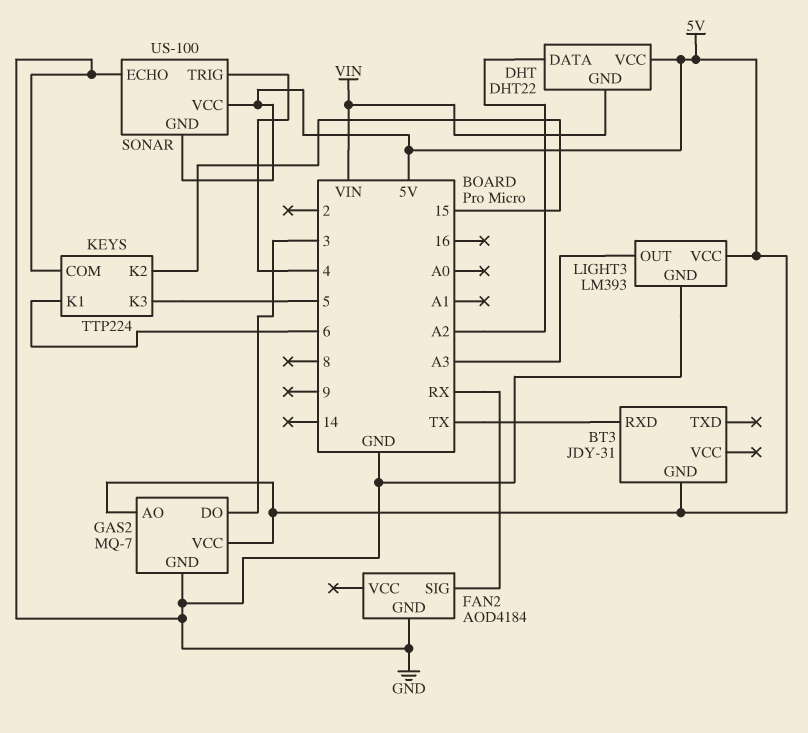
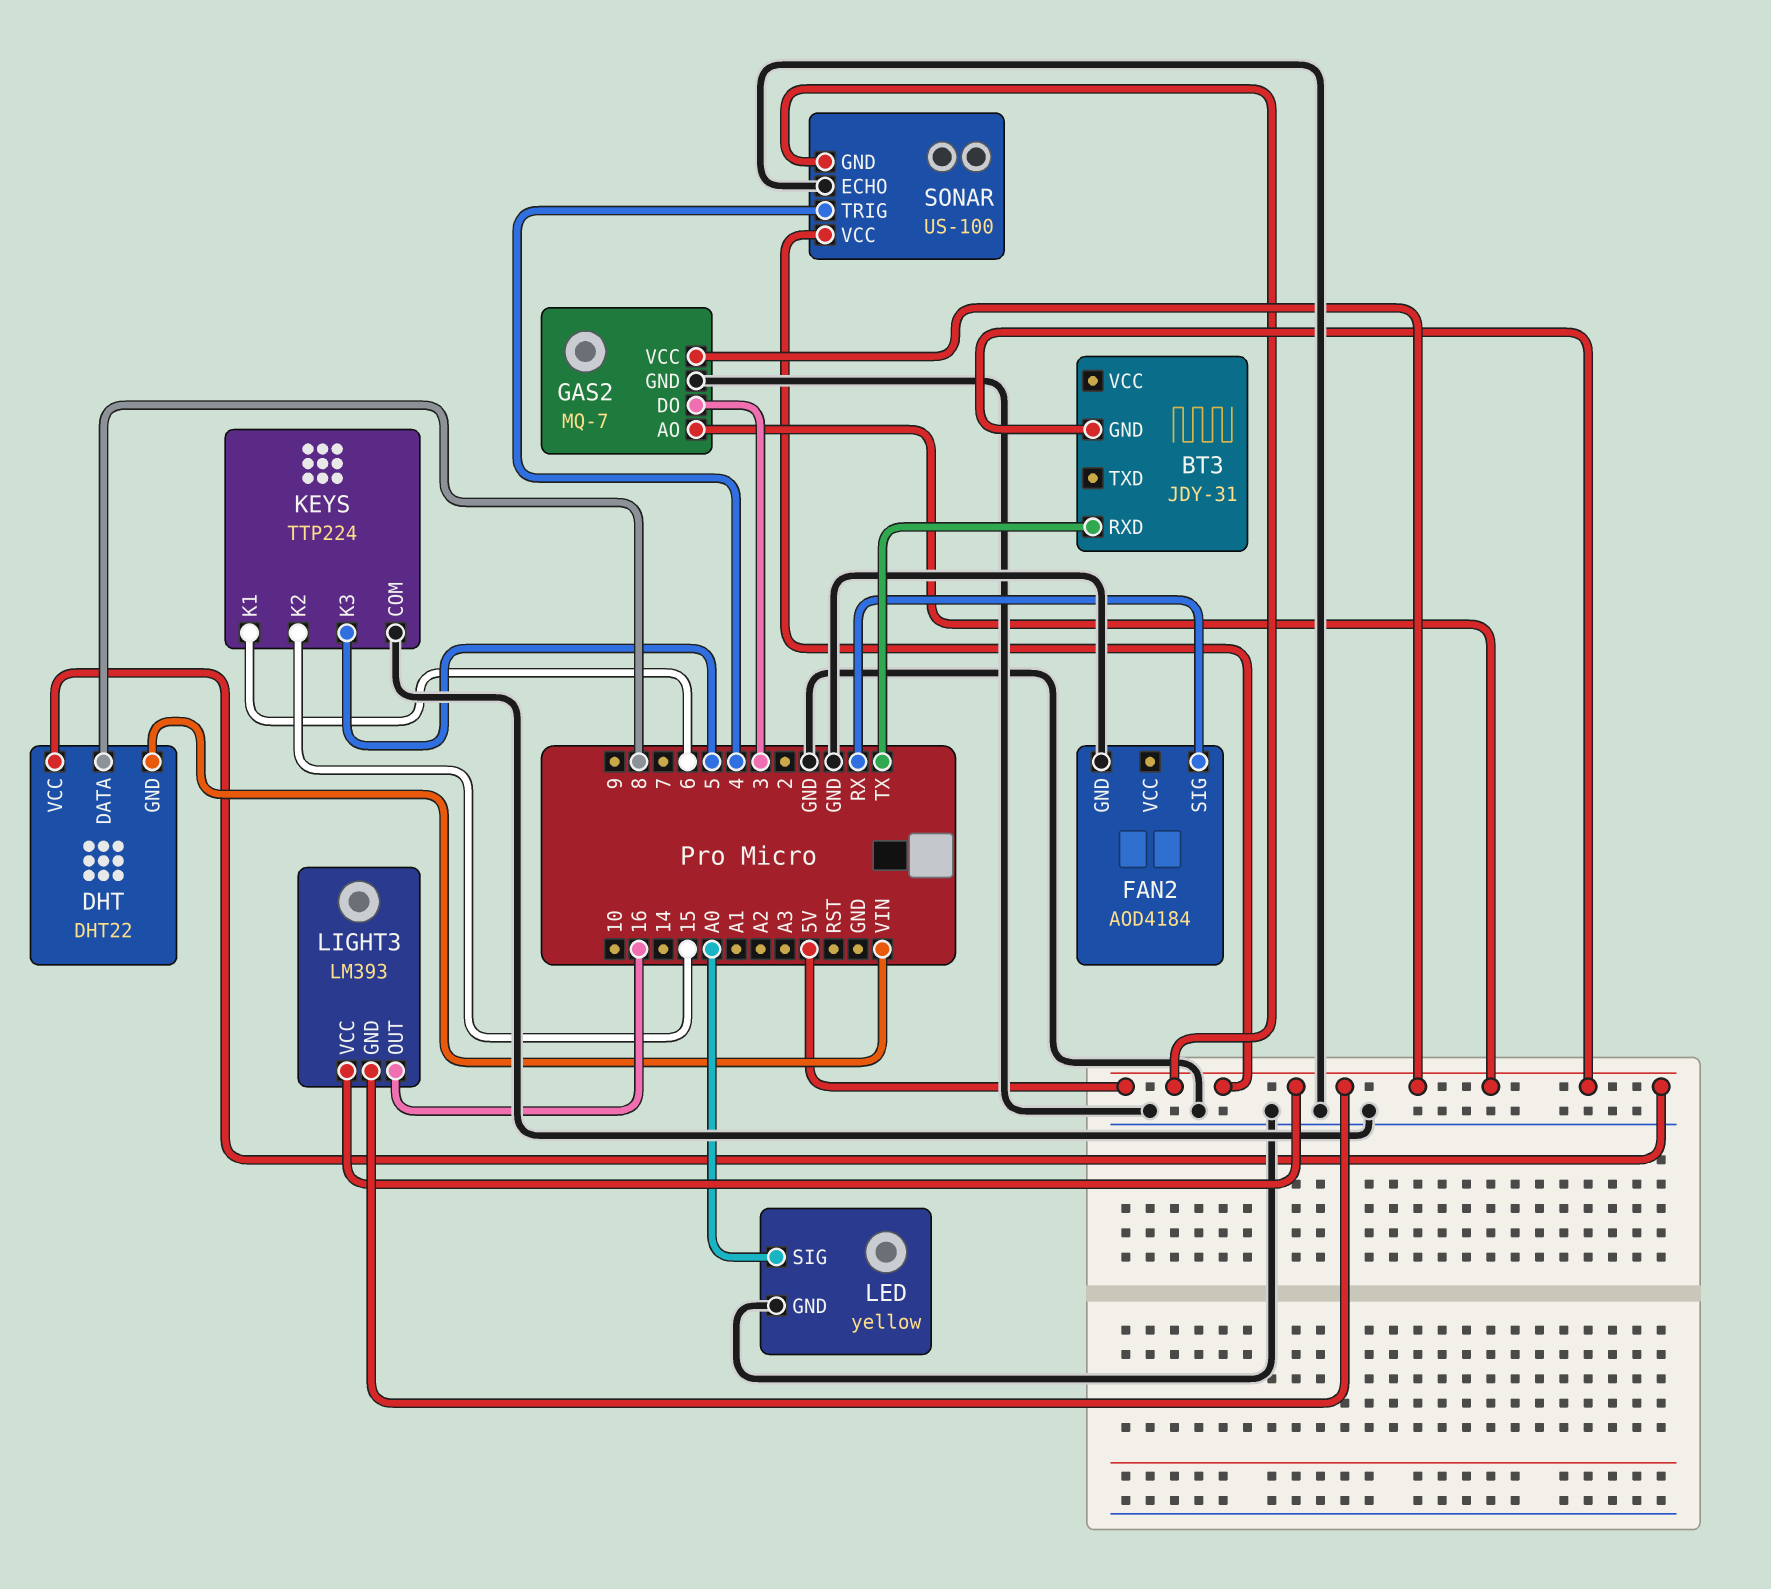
DHT pin DATA: A2 -> 8
LED: none -> yellow
LED pin GND: none -> GND
LED pin SIG: none -> A0
LIGHT3 pin GND: GND -> 5V
LIGHT3 pin OUT: A3 -> 16

